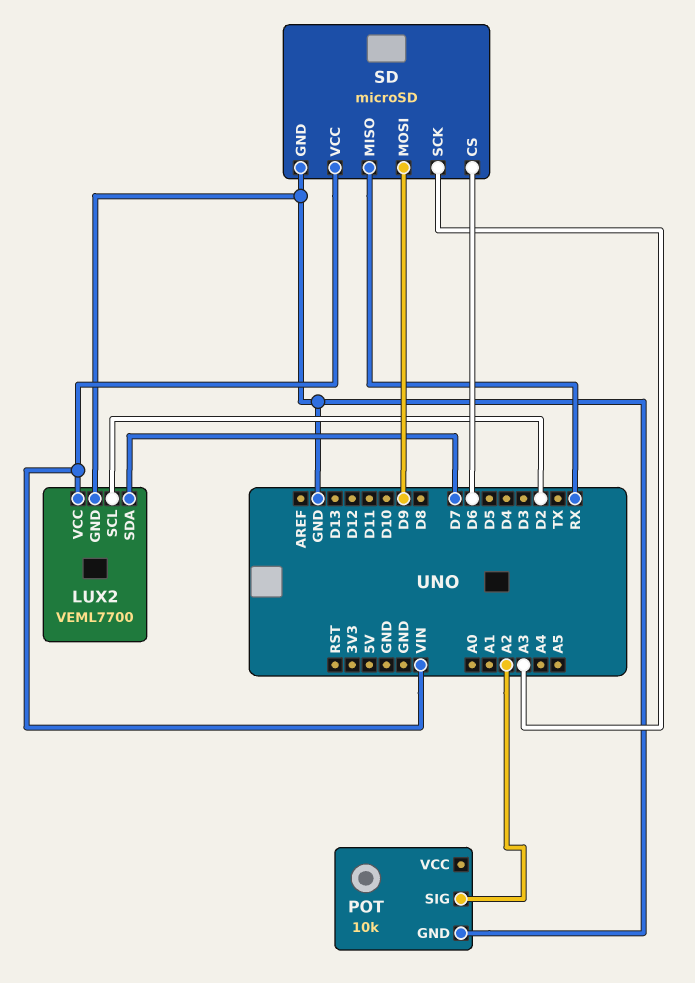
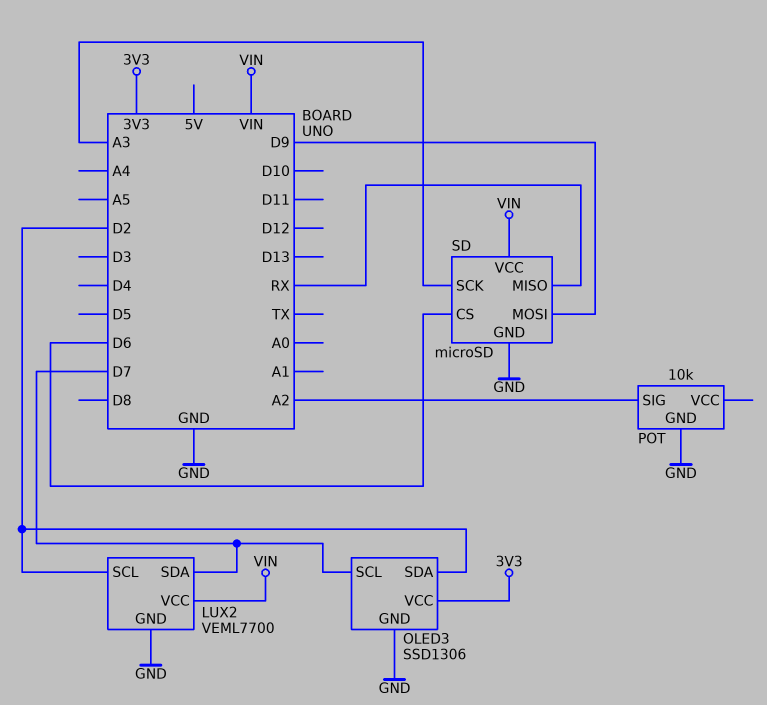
OLED3: none -> SSD1306
OLED3 pin GND: none -> GND
OLED3 pin SCL: none -> D7
OLED3 pin SDA: none -> D2
OLED3 pin VCC: none -> 3V3

